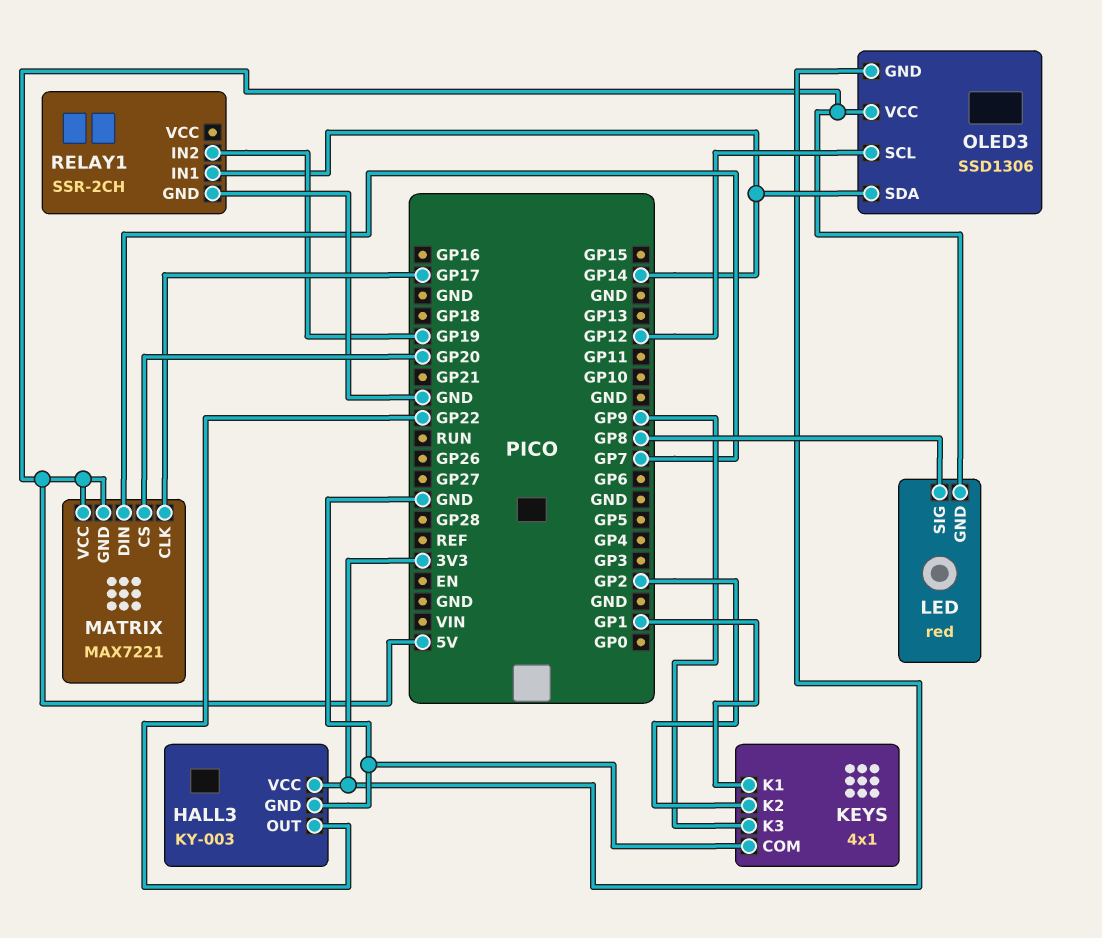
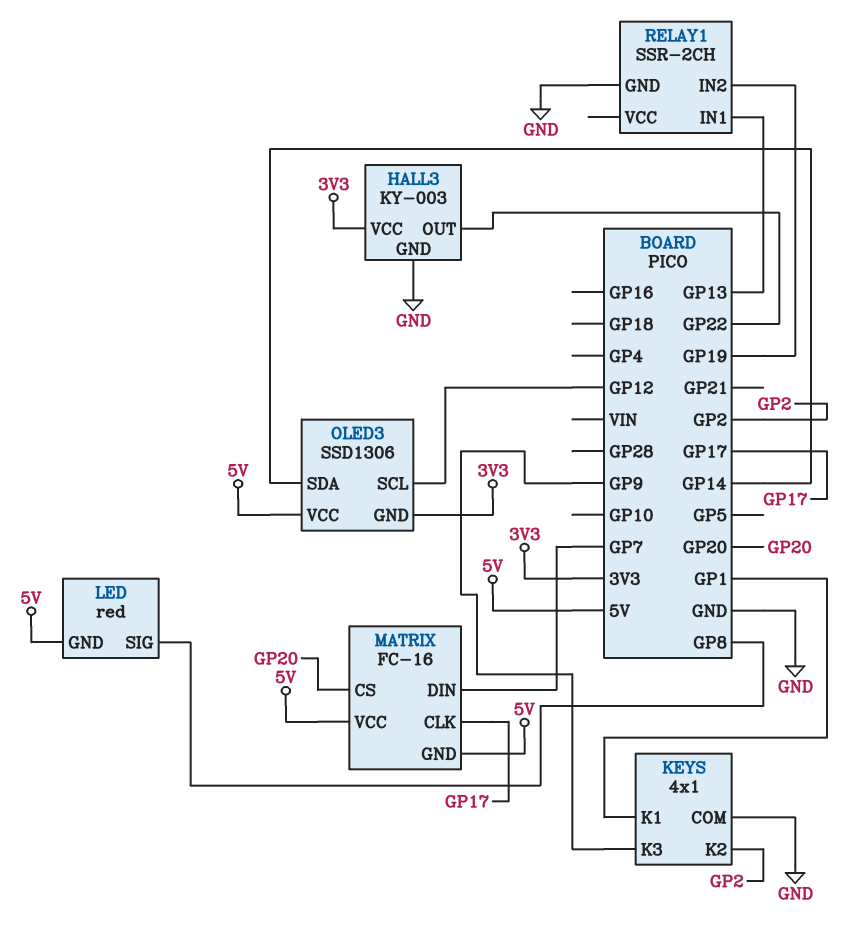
MATRIX: MAX7221 -> FC-16
RELAY1 pin IN1: GP14 -> GP13

